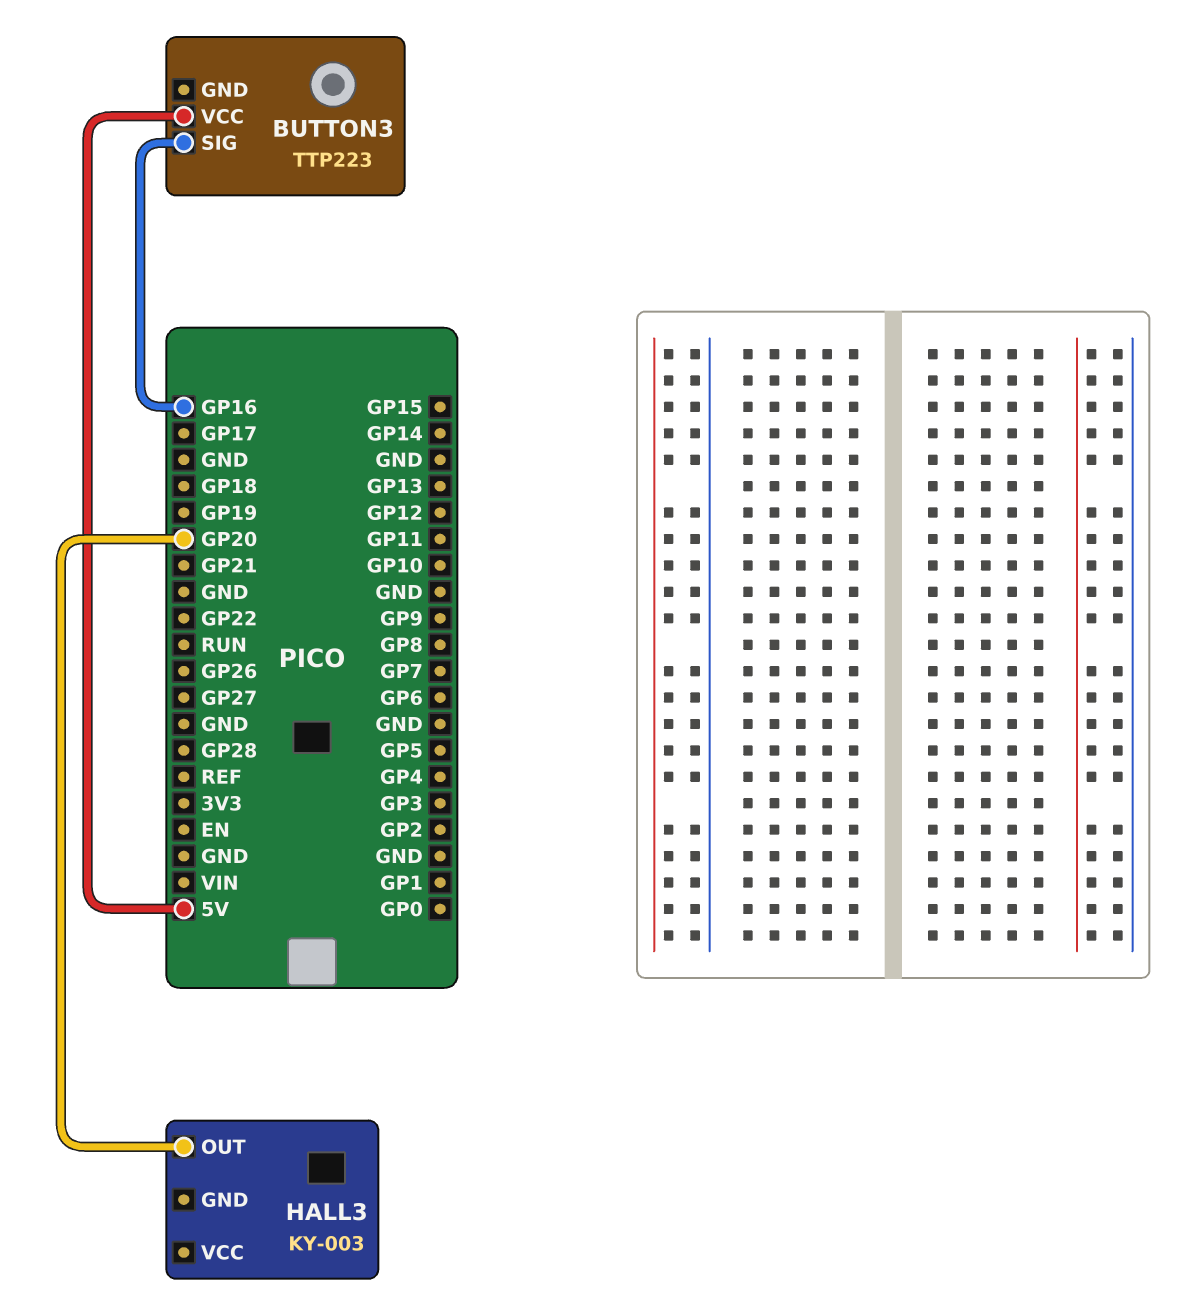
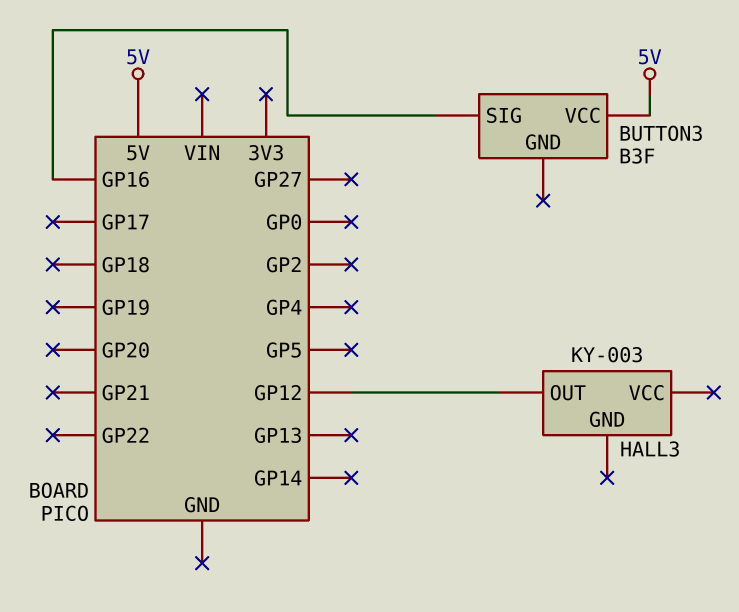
BUTTON3: TTP223 -> B3F
HALL3 pin OUT: GP20 -> GP12

